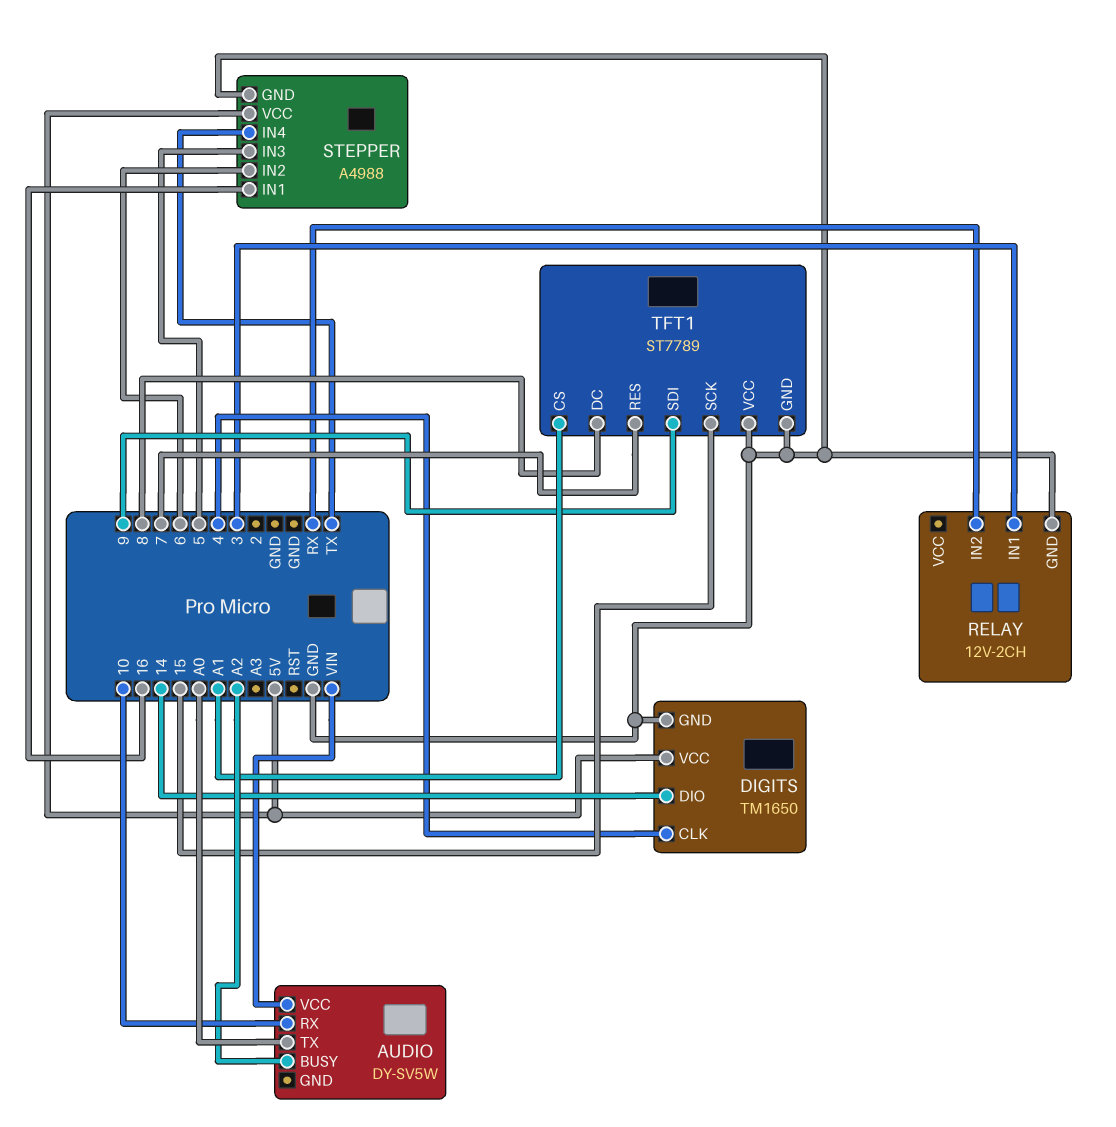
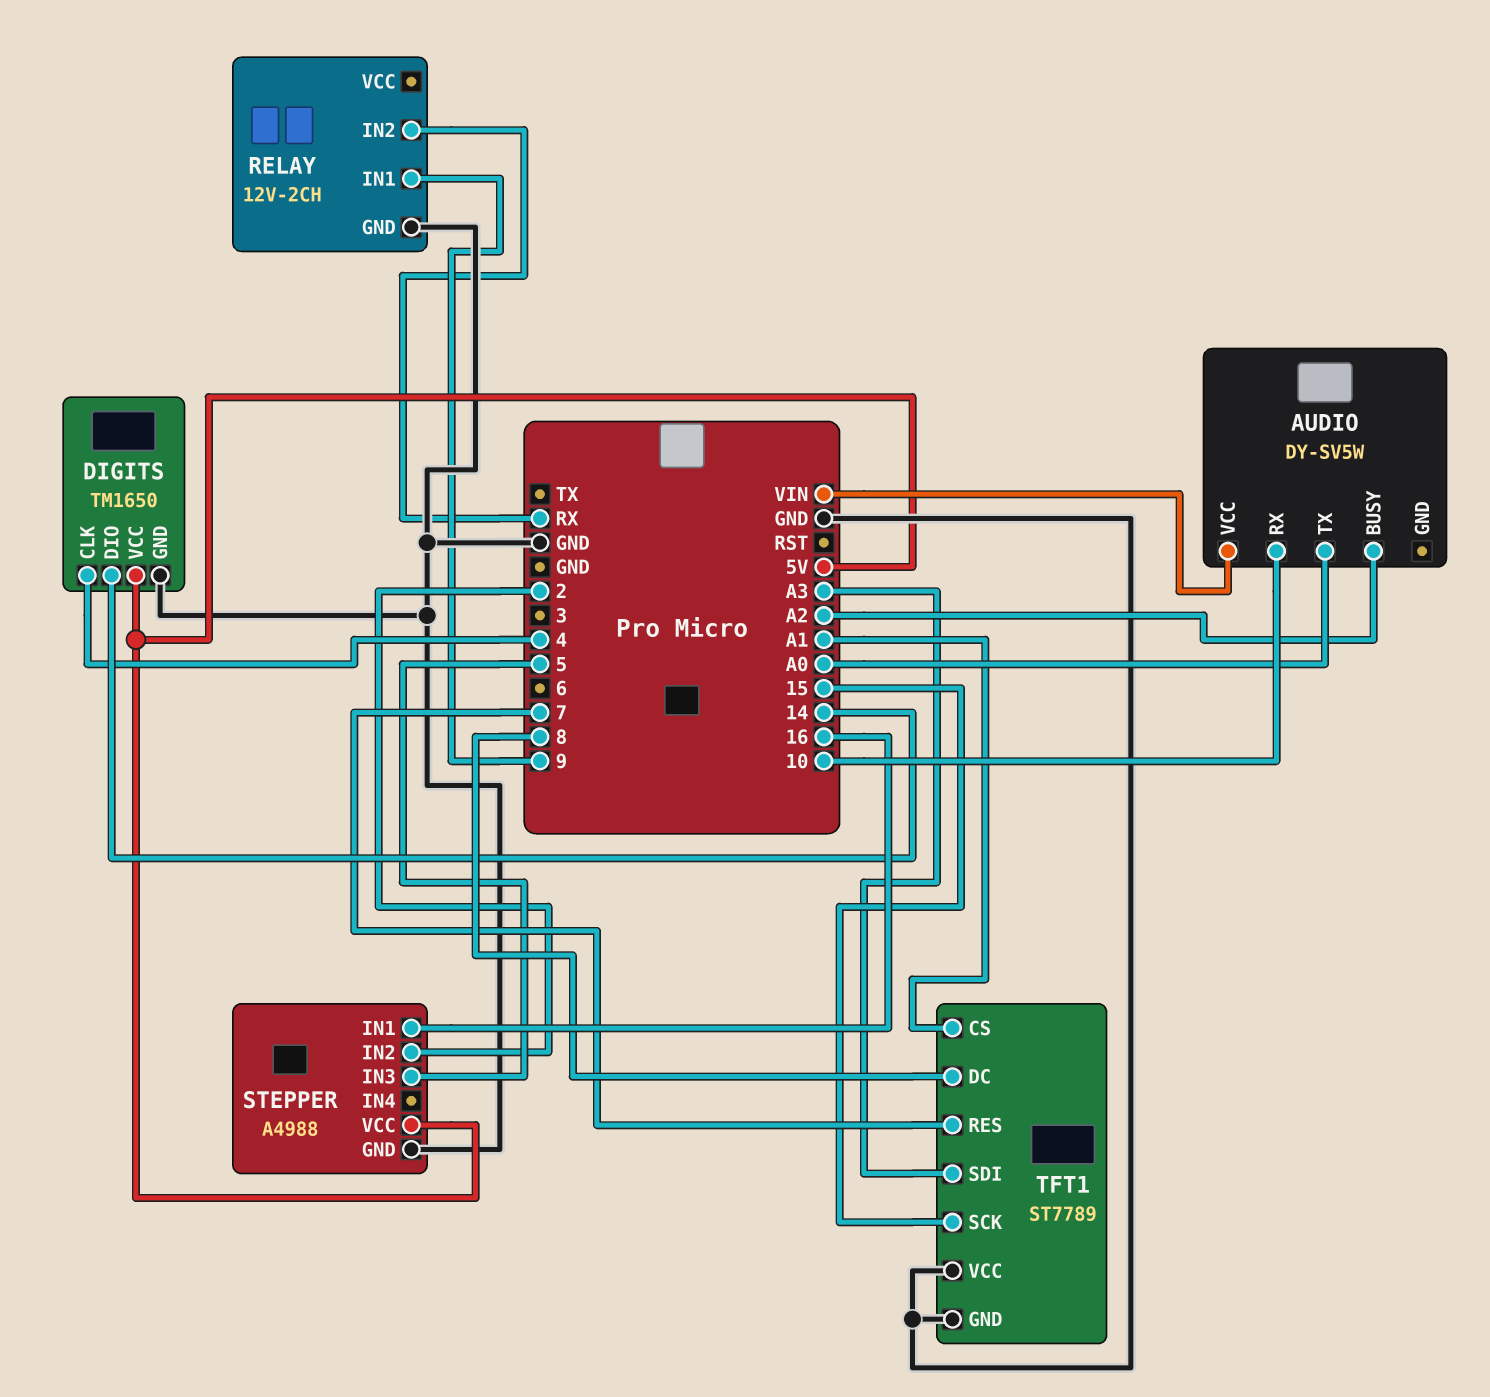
RELAY pin IN1: 3 -> 9
STEPPER pin IN2: 6 -> 2
STEPPER pin IN4: TX -> none
TFT1 pin SDI: 9 -> A3

